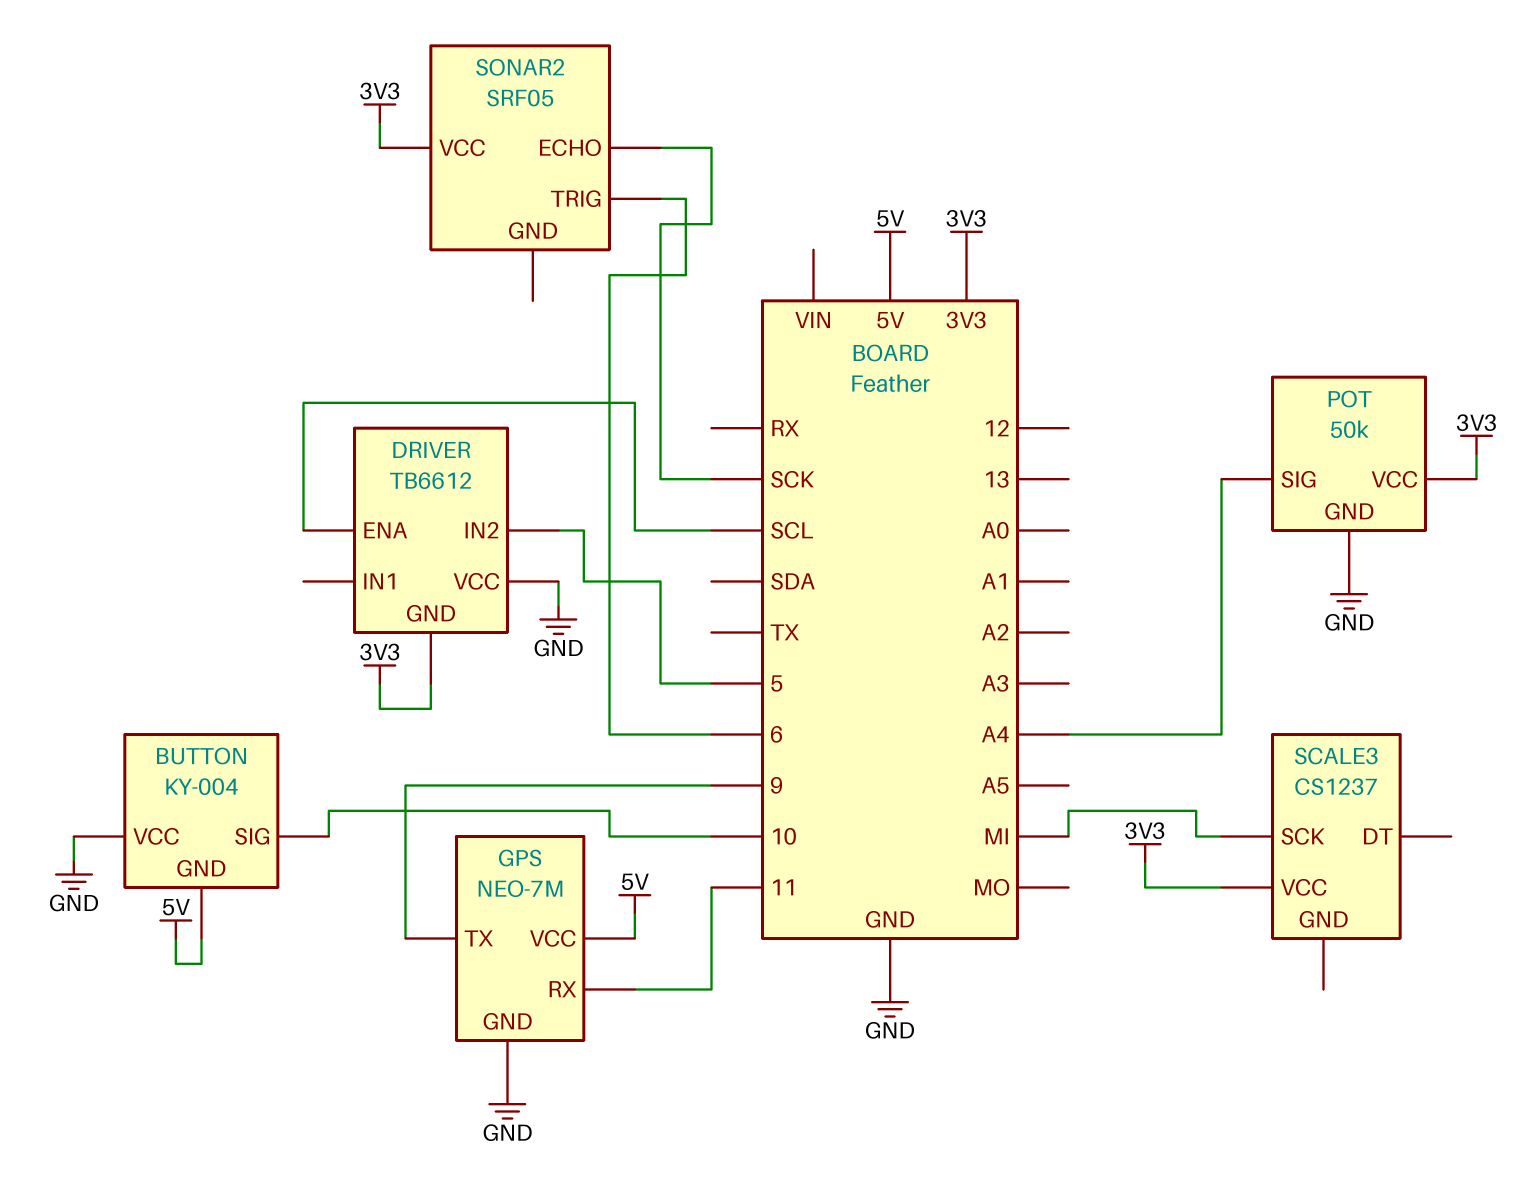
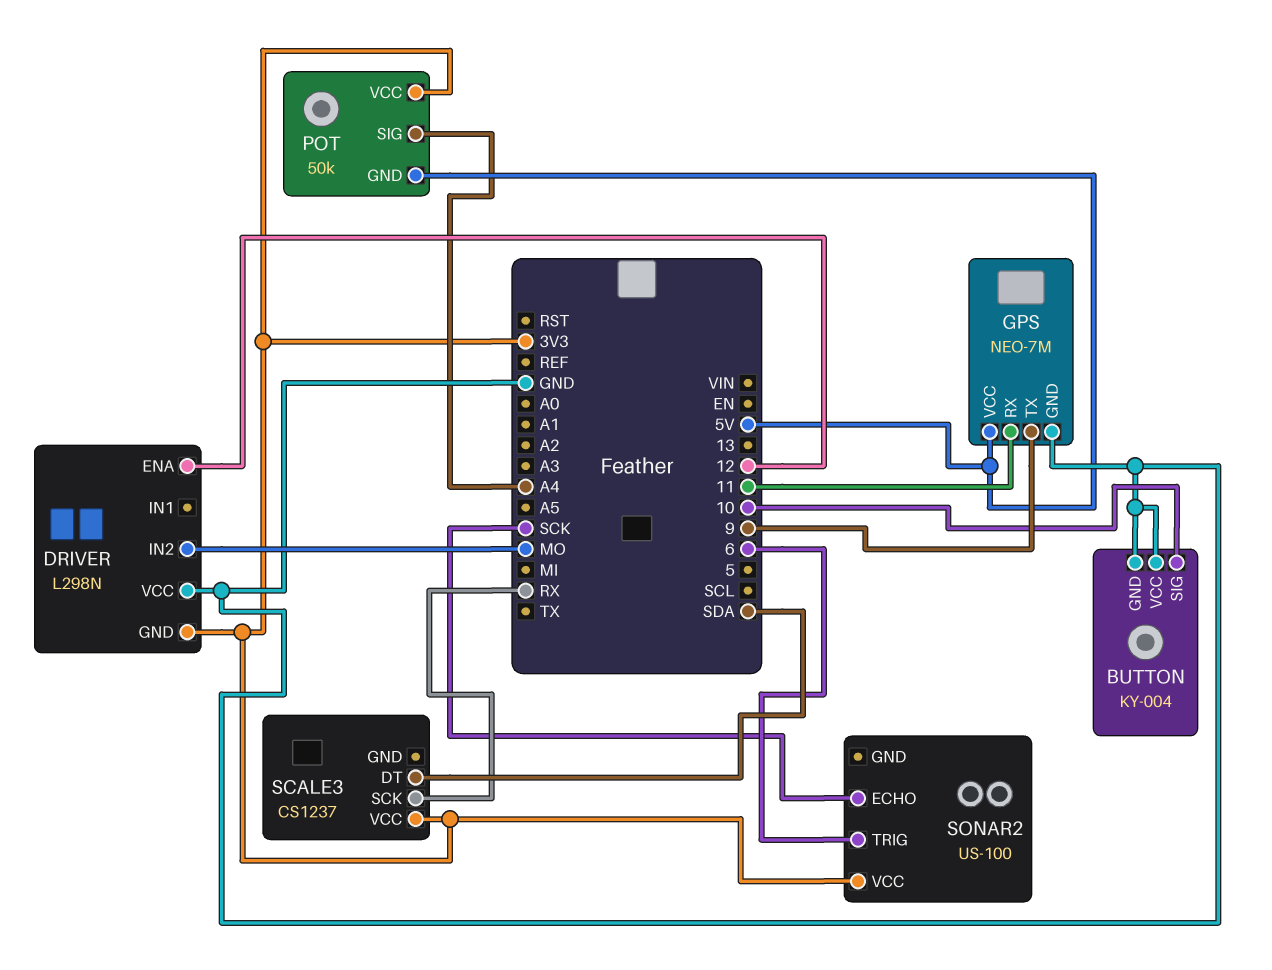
BUTTON pin GND: 5V -> GND
DRIVER: TB6612 -> L298N
DRIVER pin ENA: SCL -> 12
DRIVER pin IN2: 5 -> MO
POT pin GND: GND -> 5V
SCALE3 pin DT: none -> SDA
SCALE3 pin SCK: MI -> RX
SONAR2: SRF05 -> US-100

